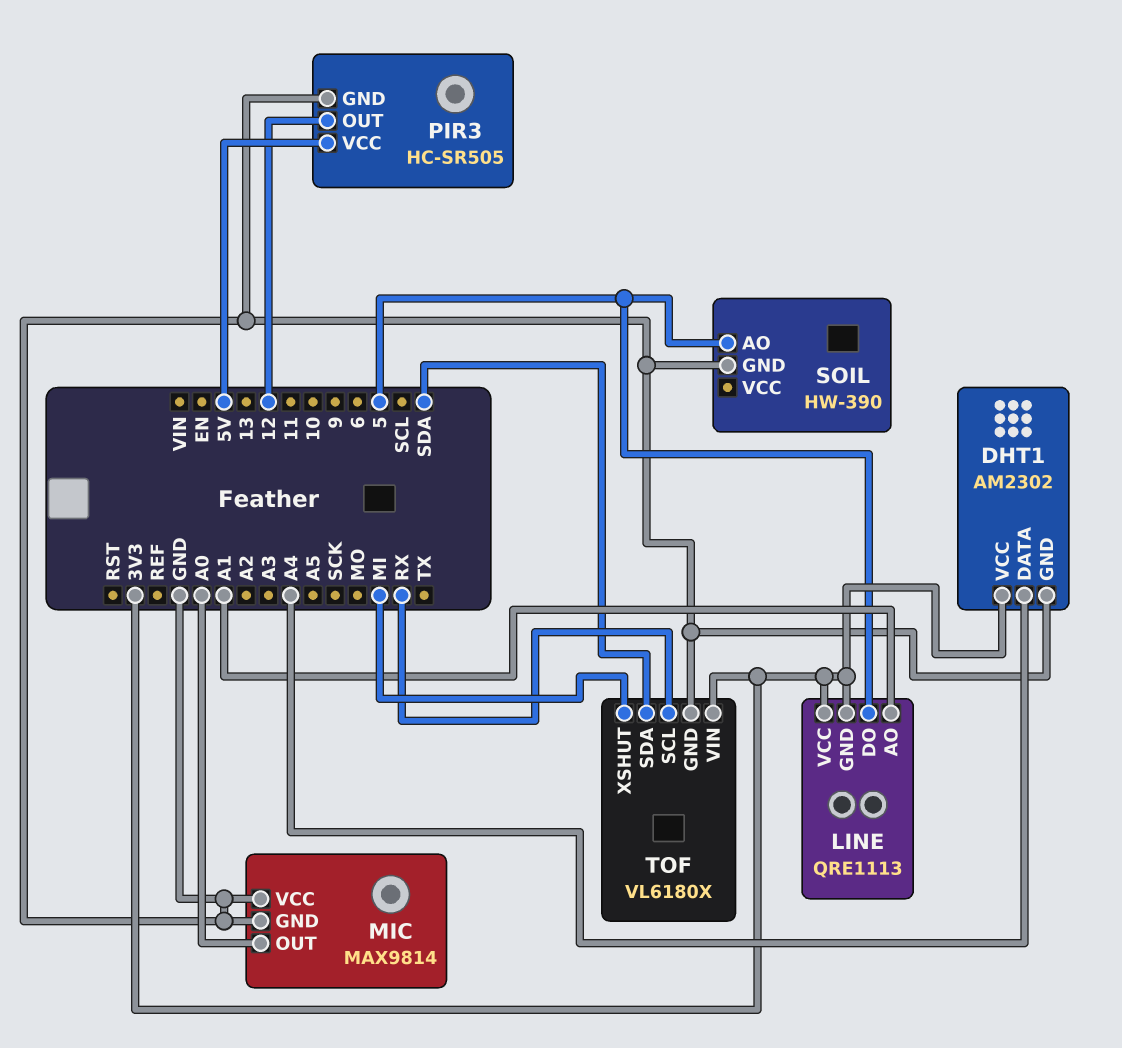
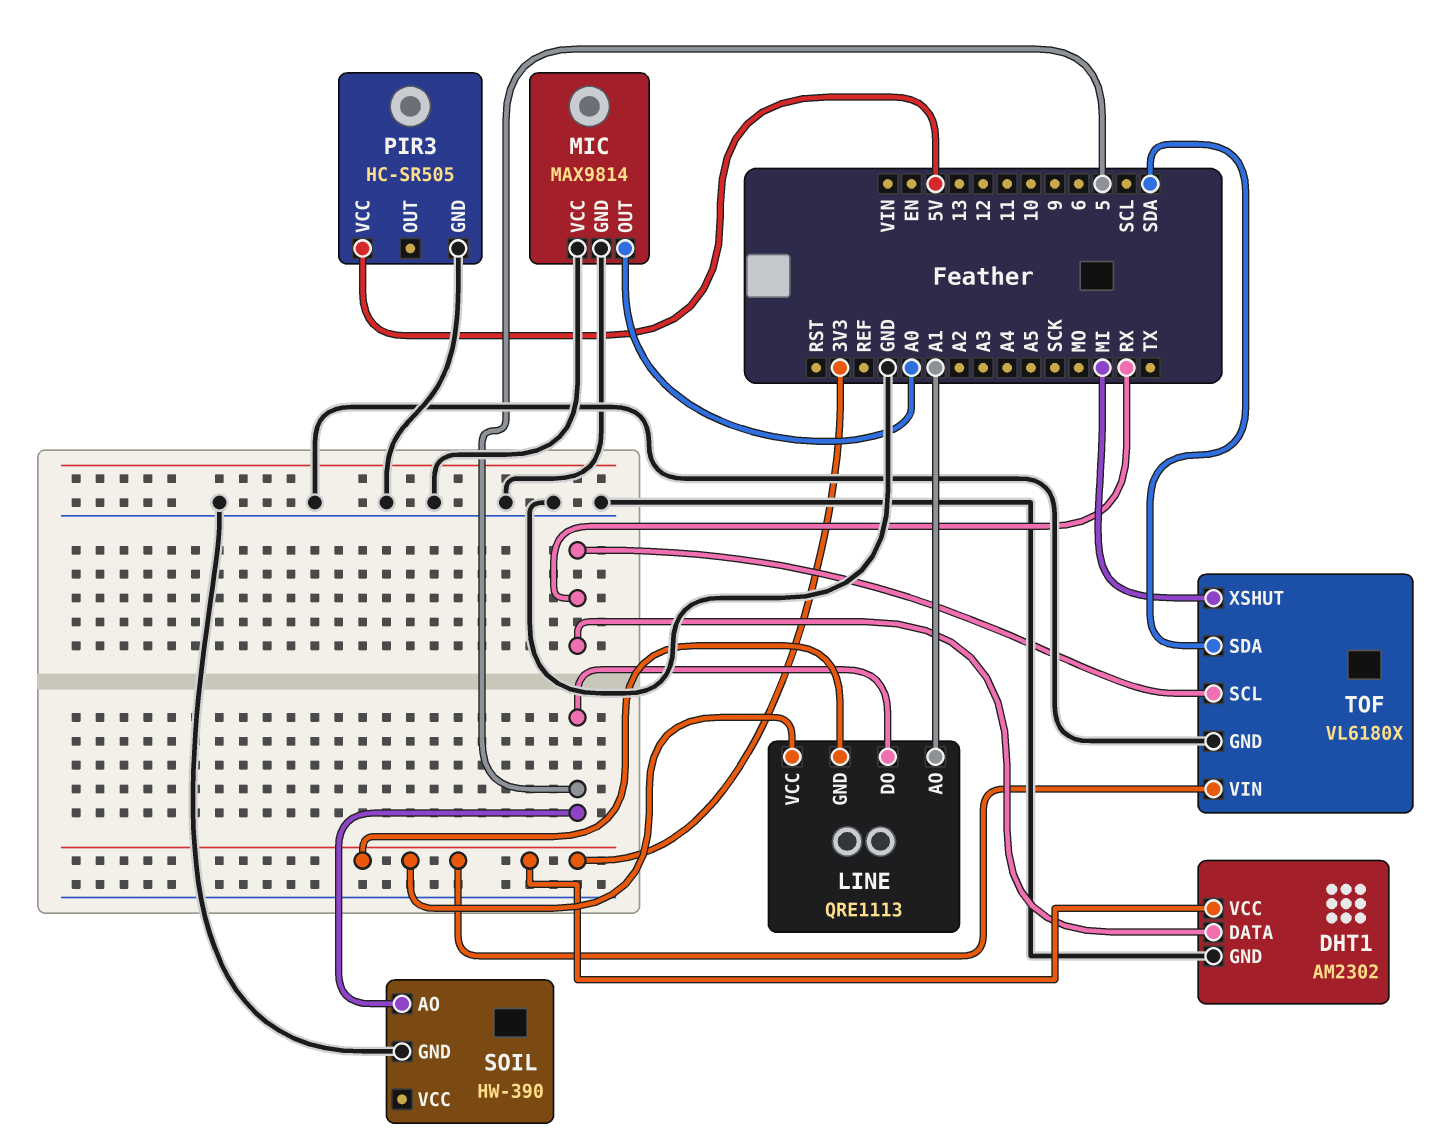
DHT1 pin DATA: A4 -> RX
PIR3 pin OUT: 12 -> none

